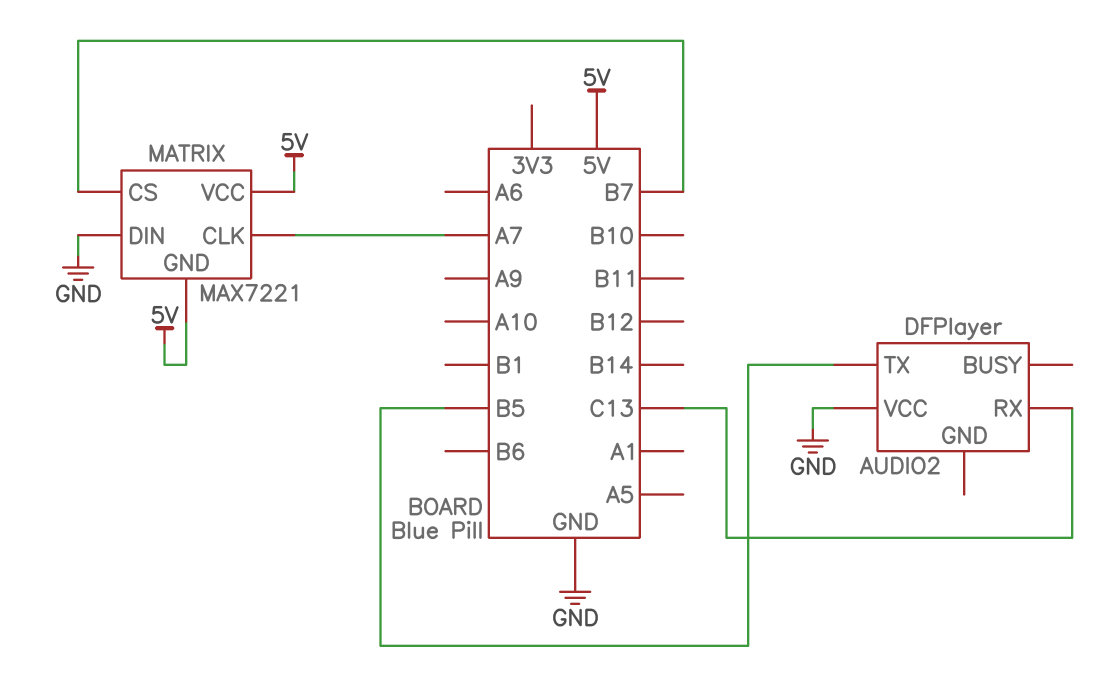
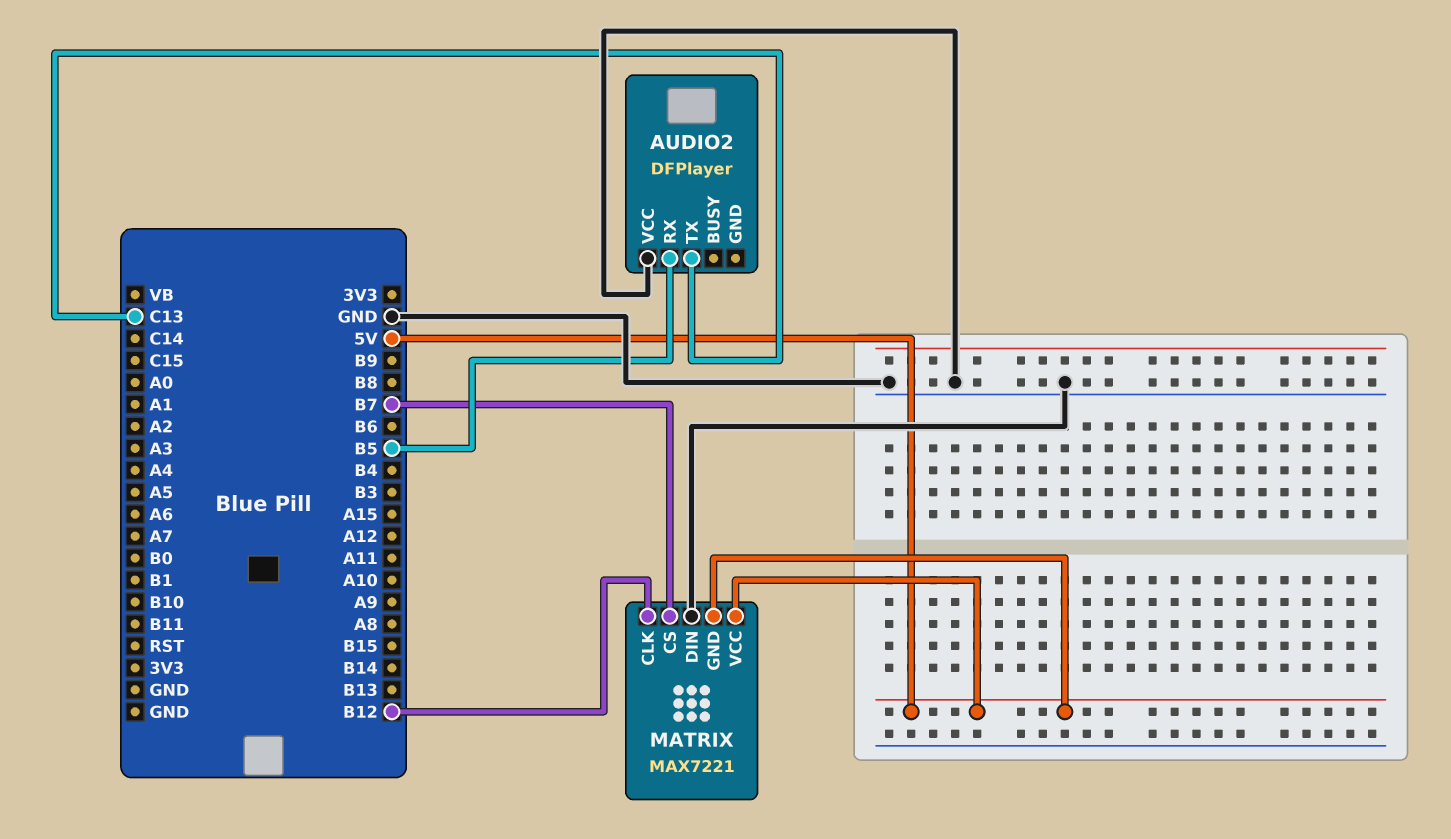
AUDIO2 pin RX: C13 -> B5
AUDIO2 pin TX: B5 -> C13
MATRIX pin CLK: A7 -> B12

